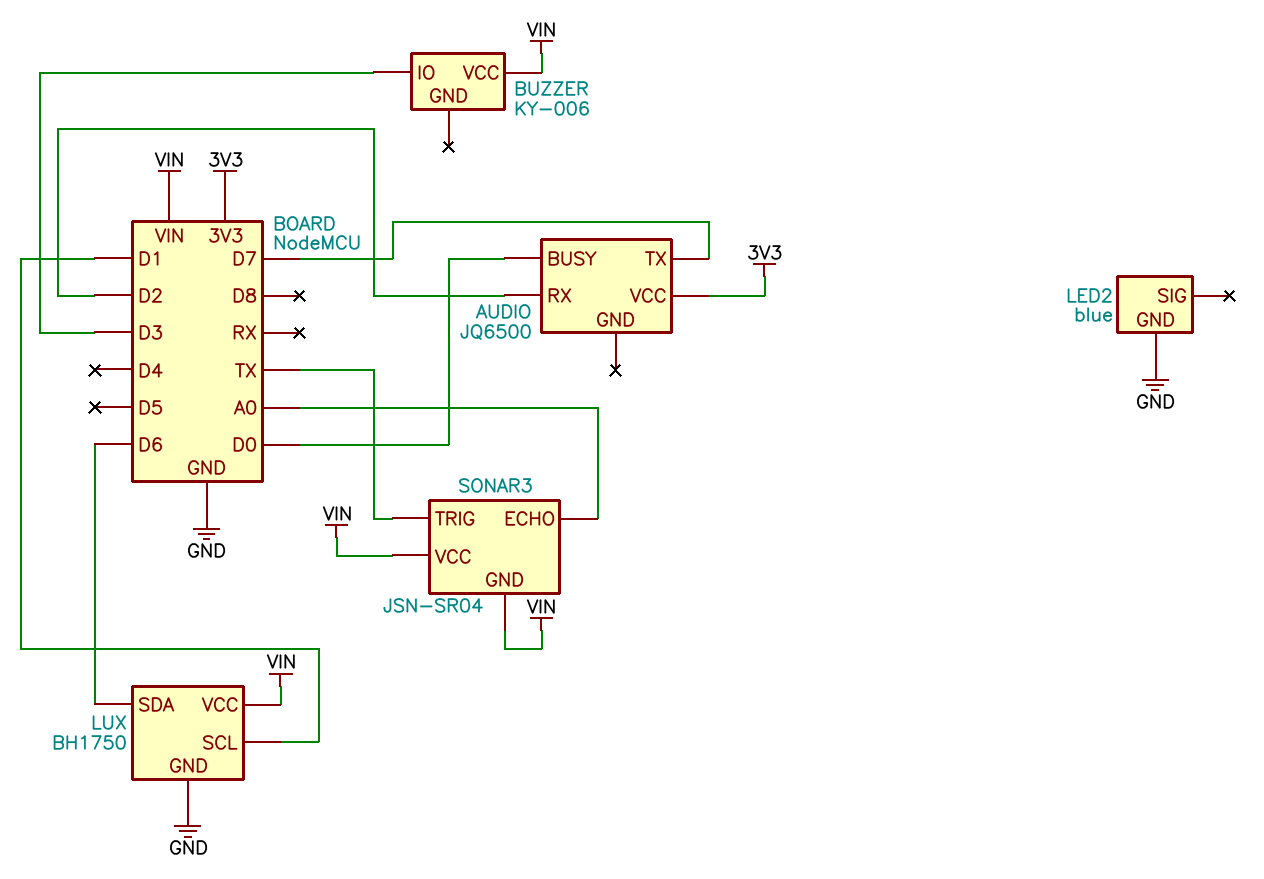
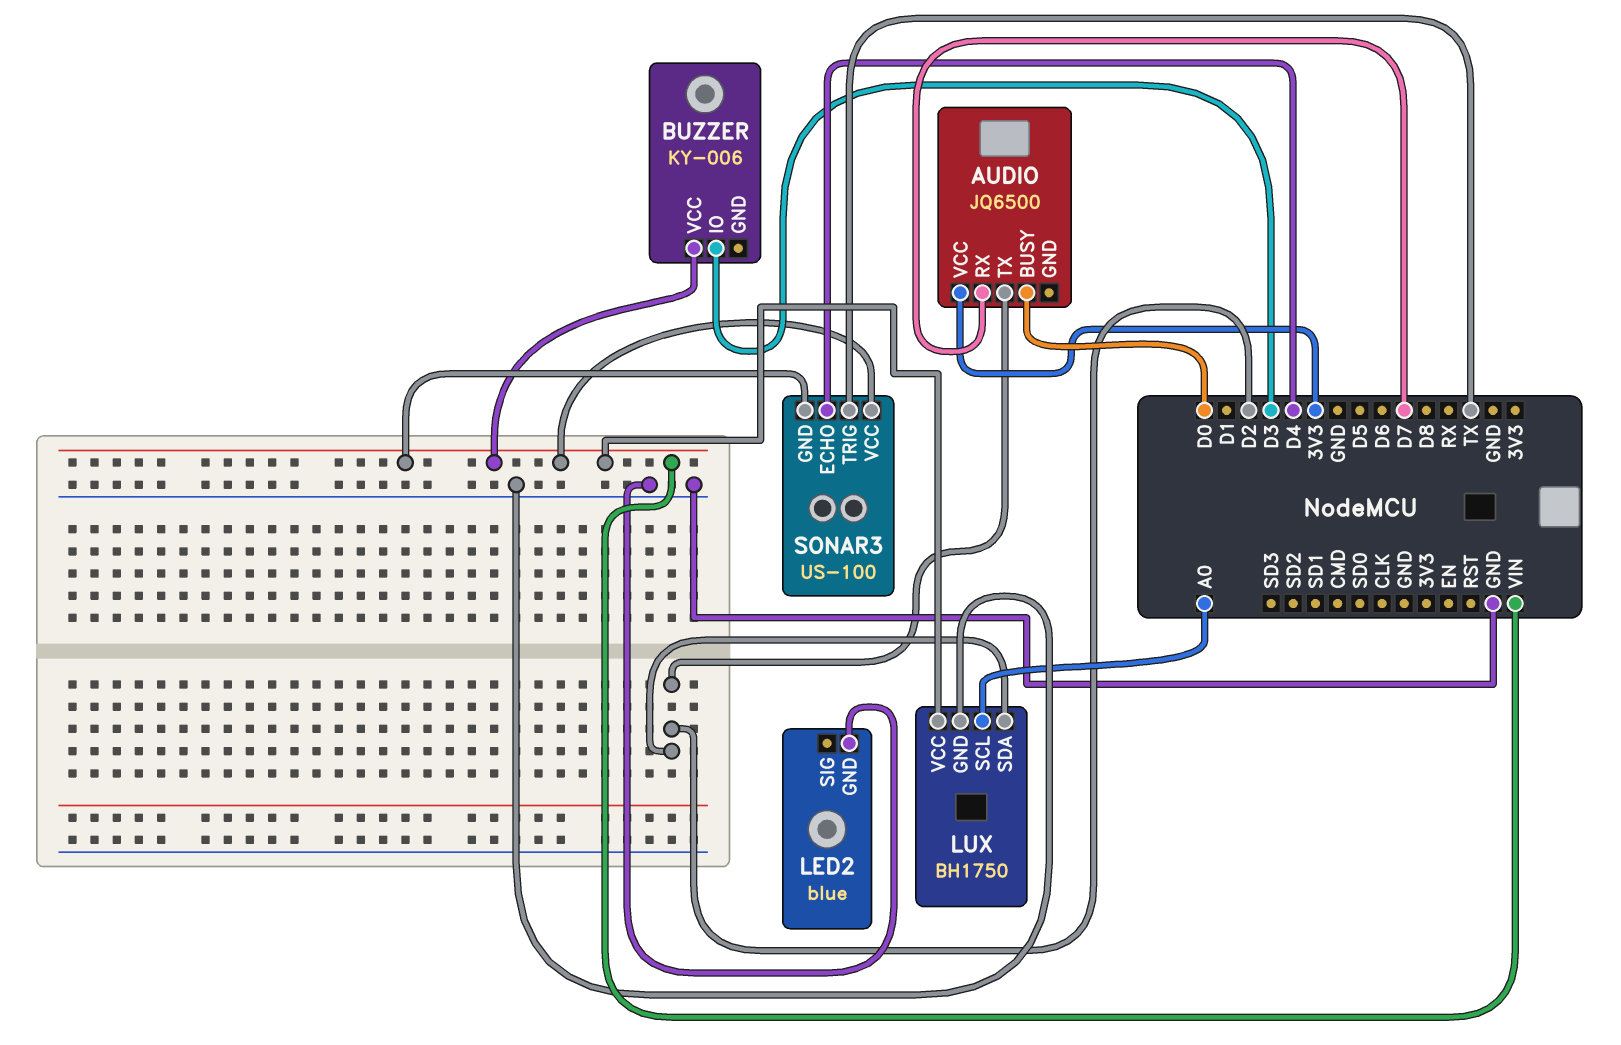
AUDIO pin RX: D2 -> D7
AUDIO pin TX: D7 -> D2
LUX pin SCL: D1 -> A0
LUX pin SDA: D6 -> D2
SONAR3: JSN-SR04 -> US-100
SONAR3 pin ECHO: A0 -> D4

